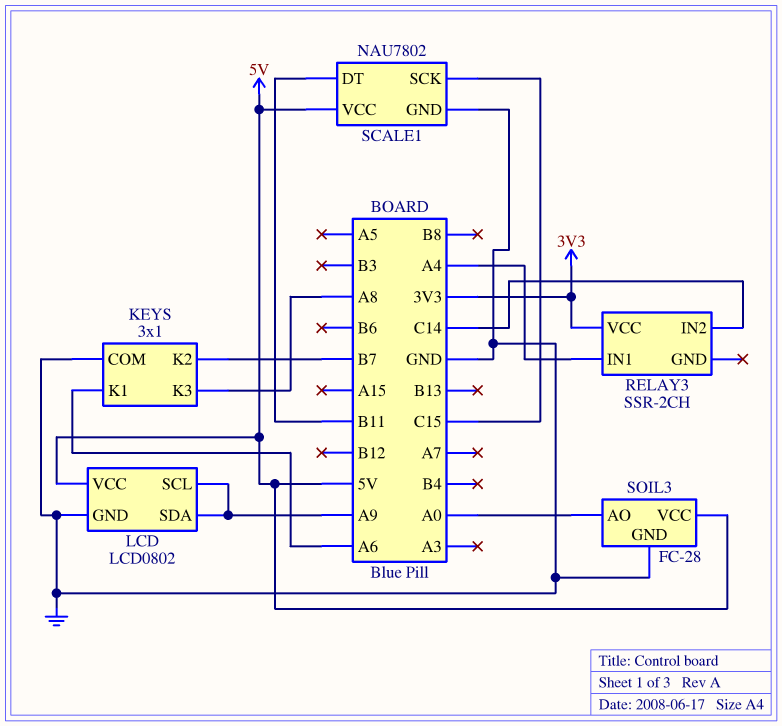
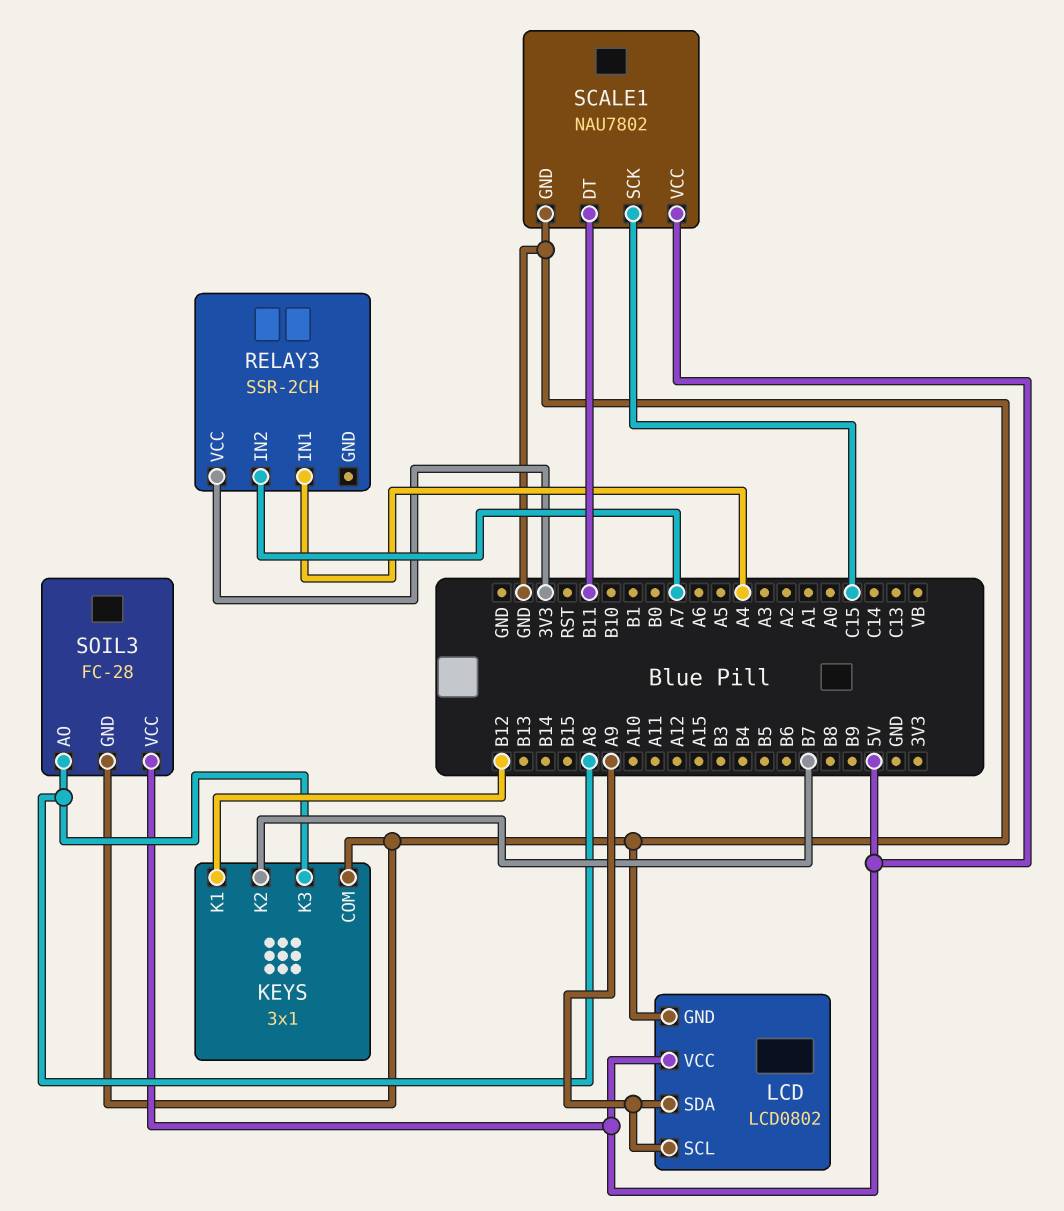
KEYS pin K1: A6 -> B12
RELAY3 pin IN2: C14 -> A7
SOIL3 pin AO: A0 -> A8

